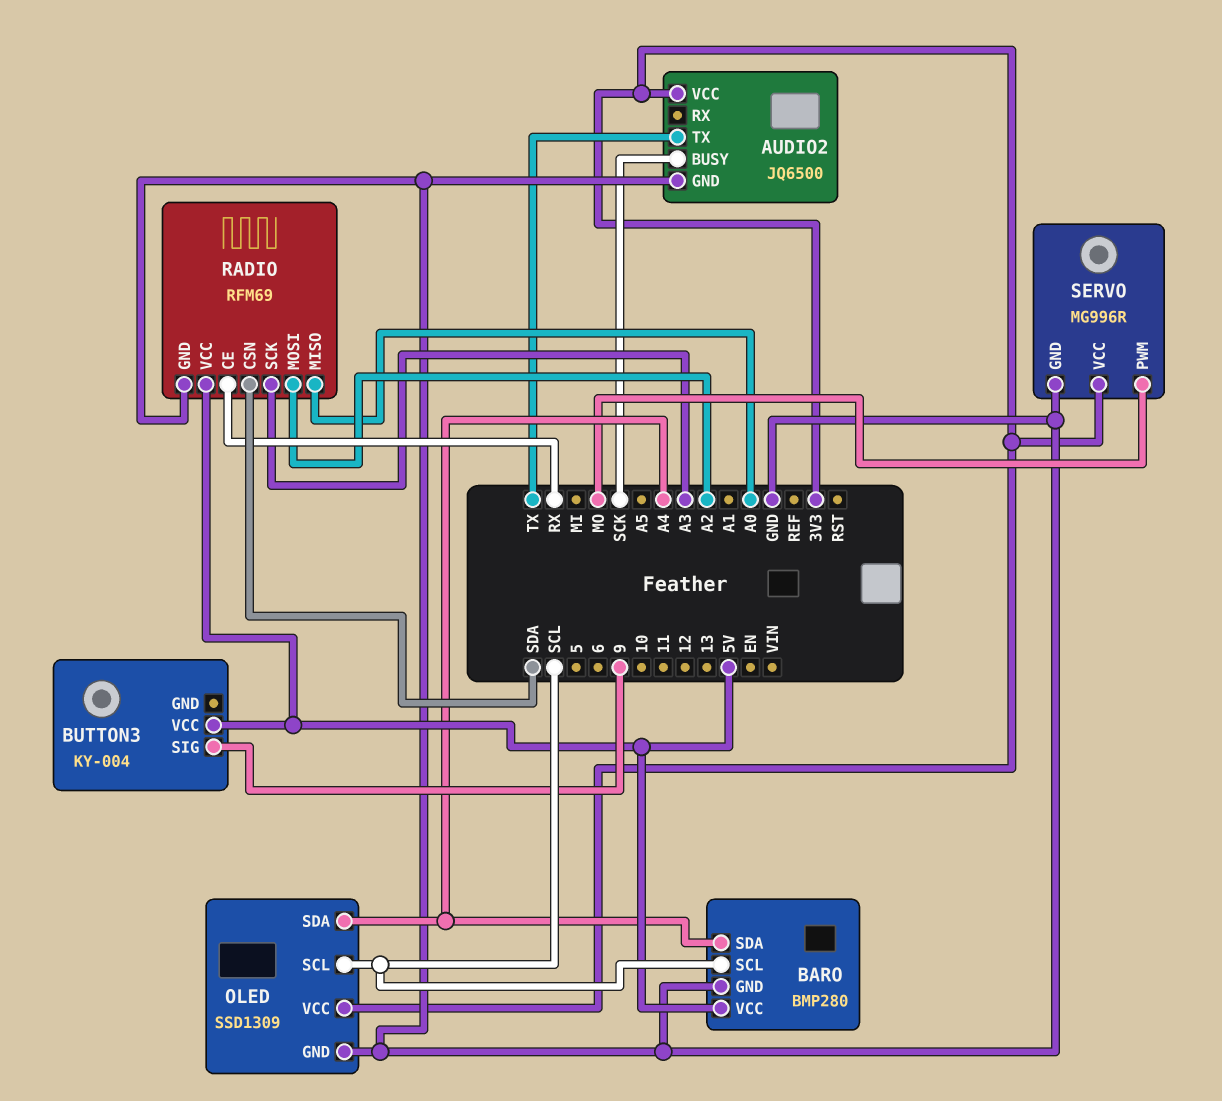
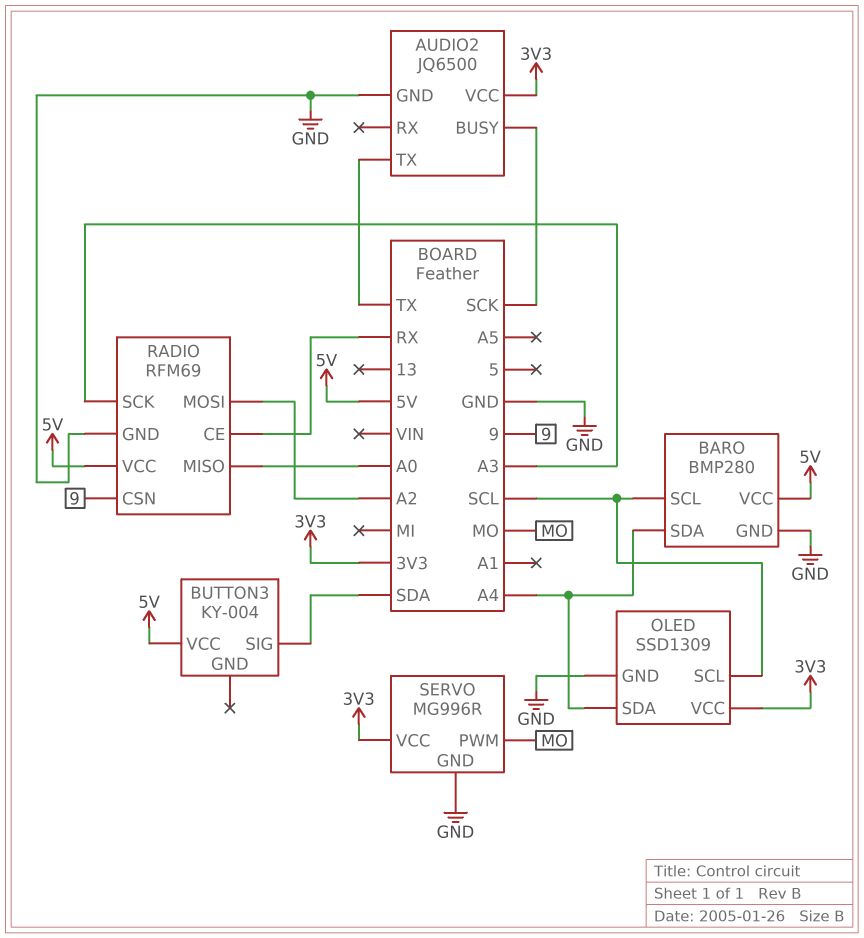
BUTTON3 pin SIG: 9 -> SDA
RADIO pin CSN: SDA -> 9

